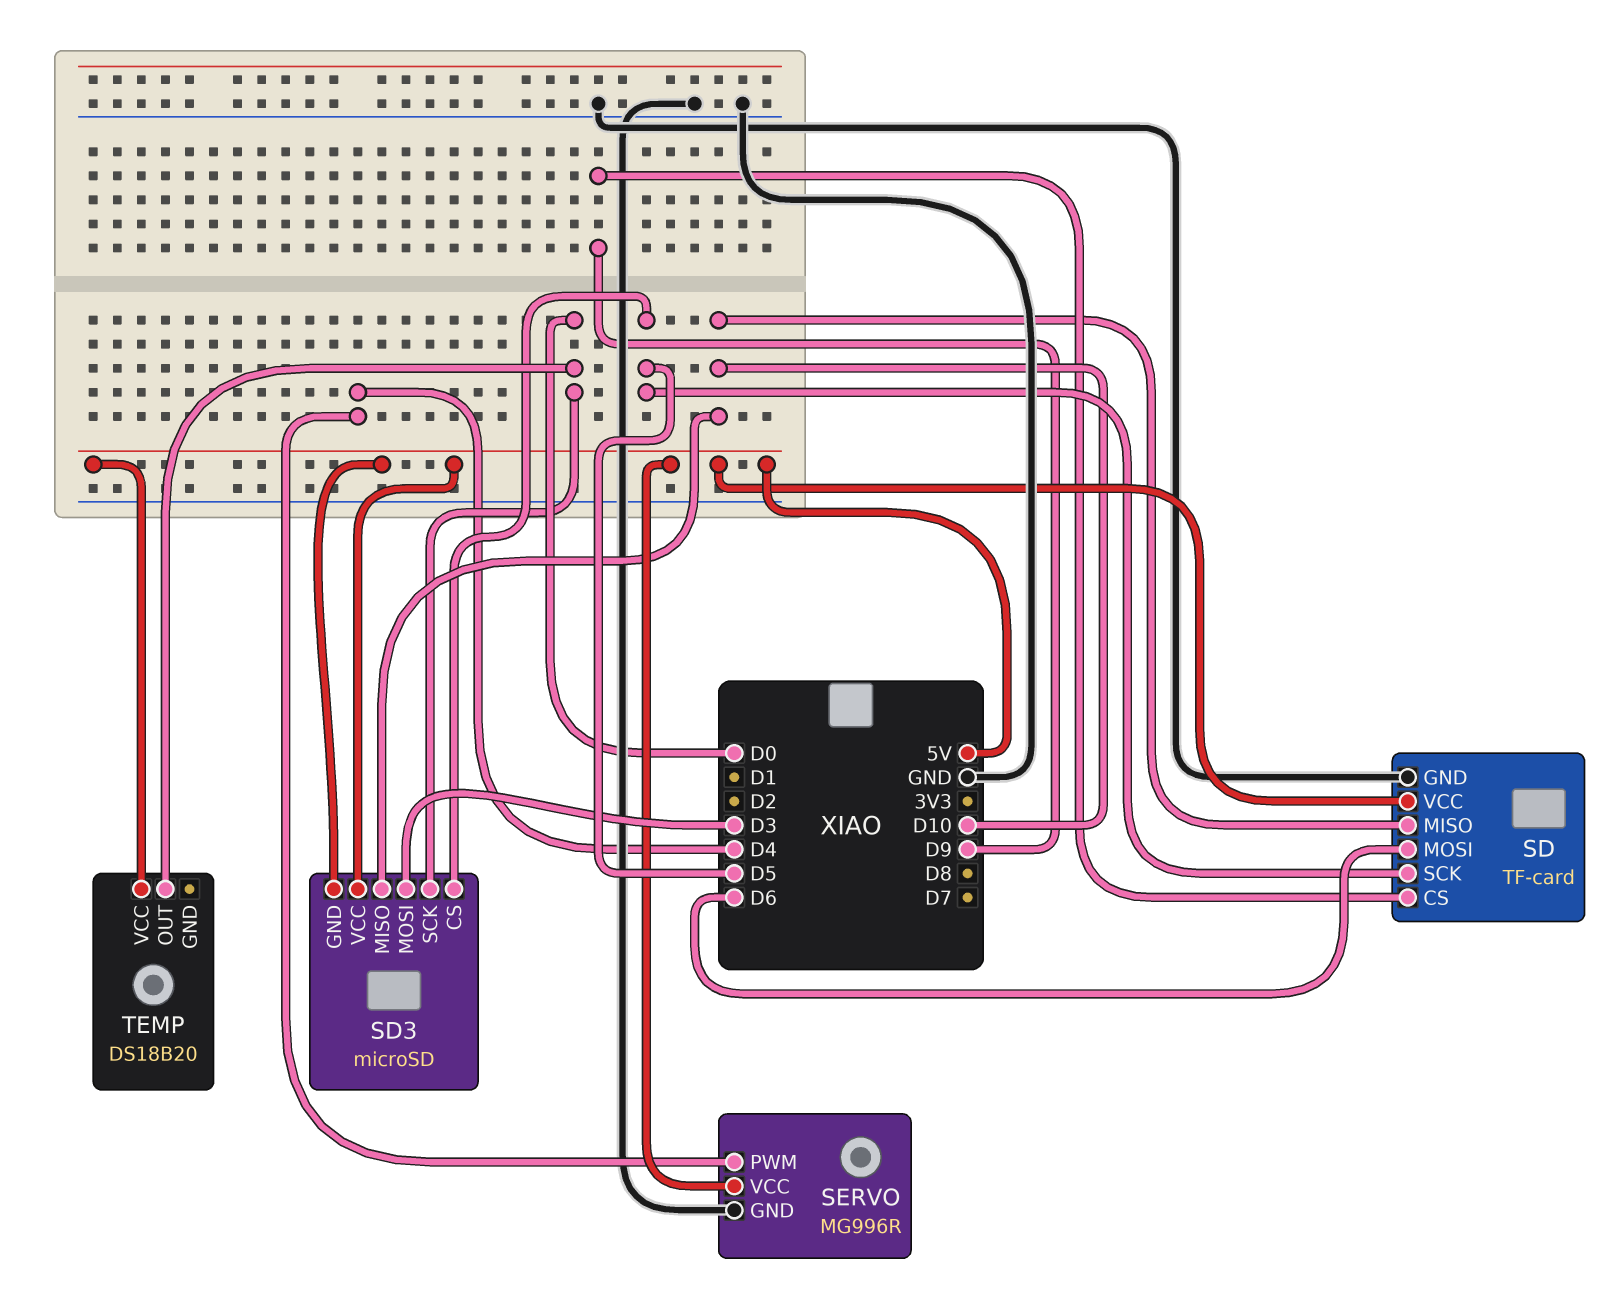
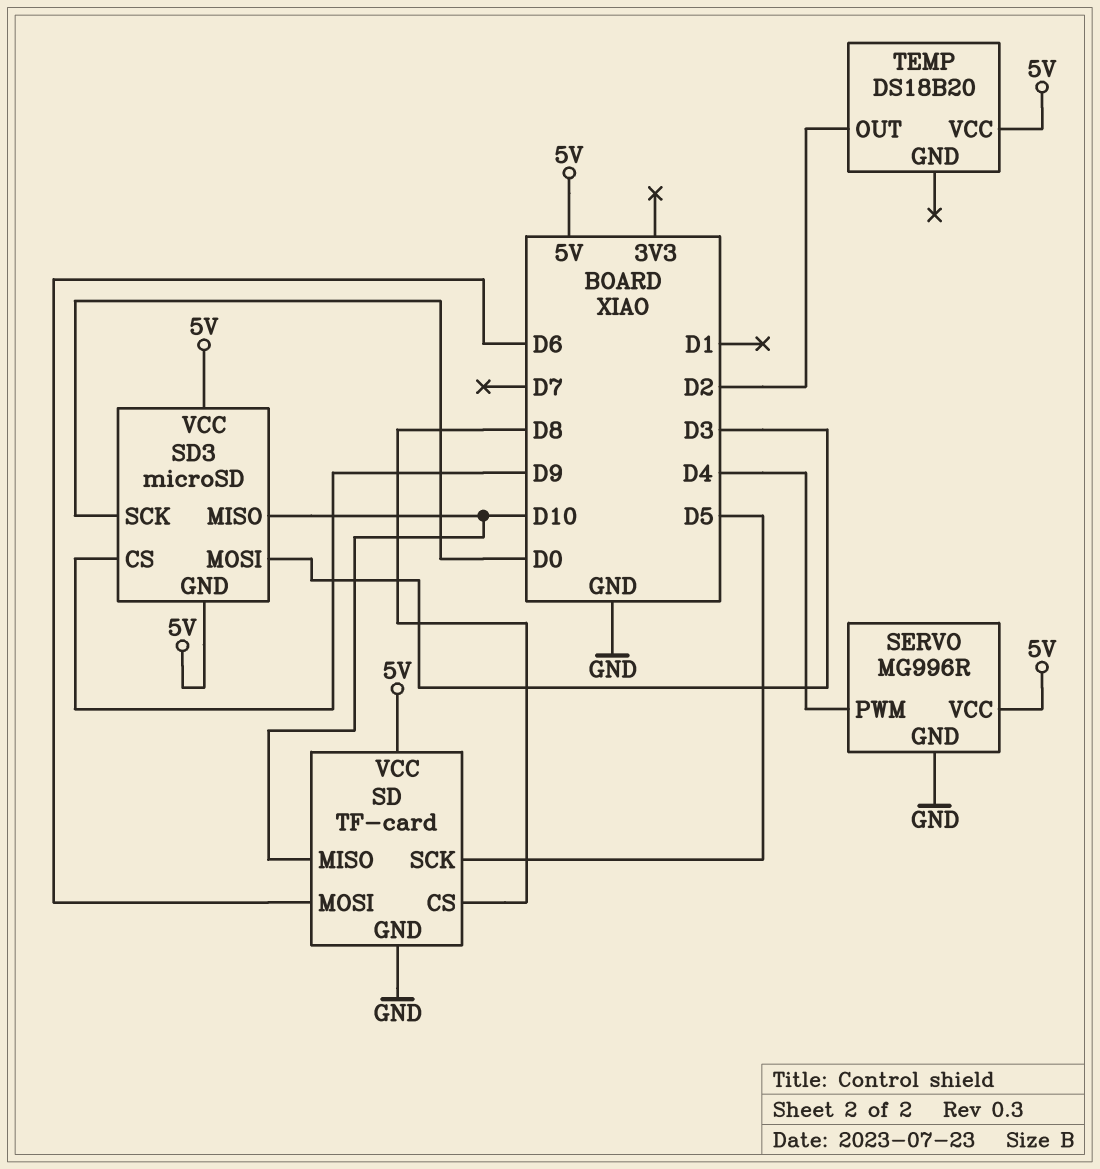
SD pin CS: D9 -> D8
SD3 pin CS: D5 -> D9
TEMP pin OUT: D0 -> D2

